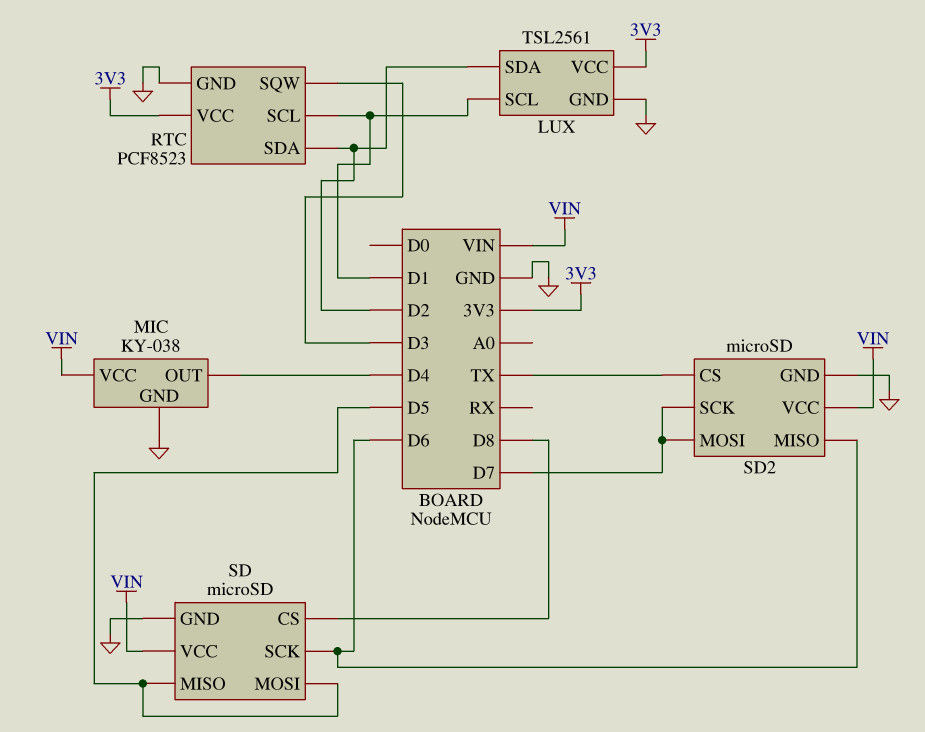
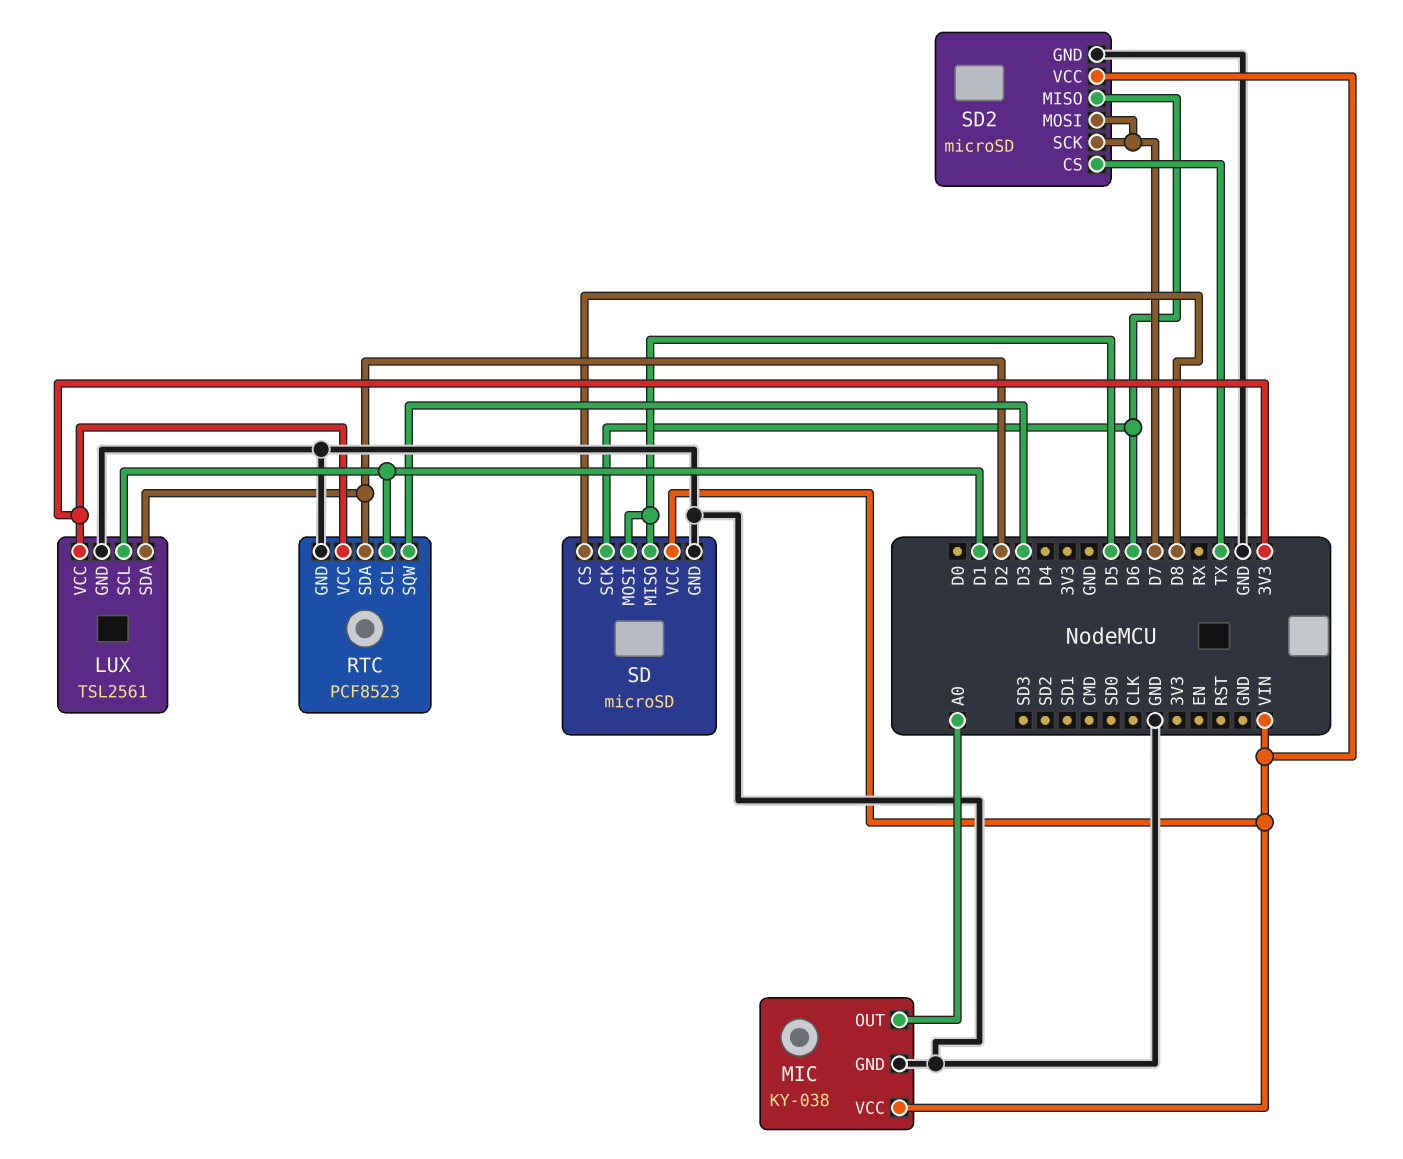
MIC pin OUT: D4 -> A0

